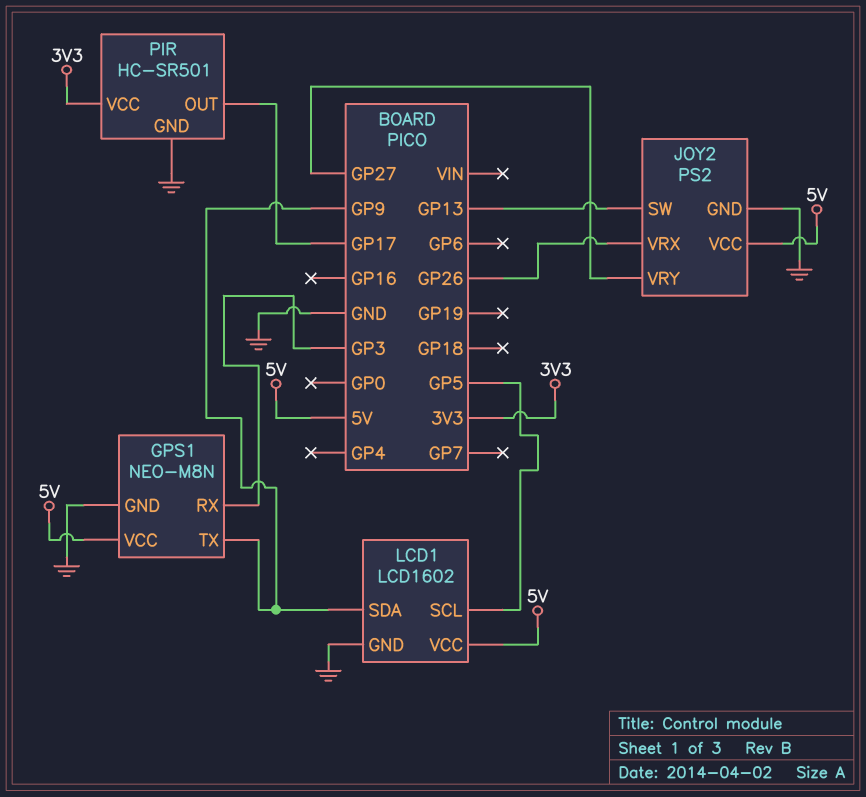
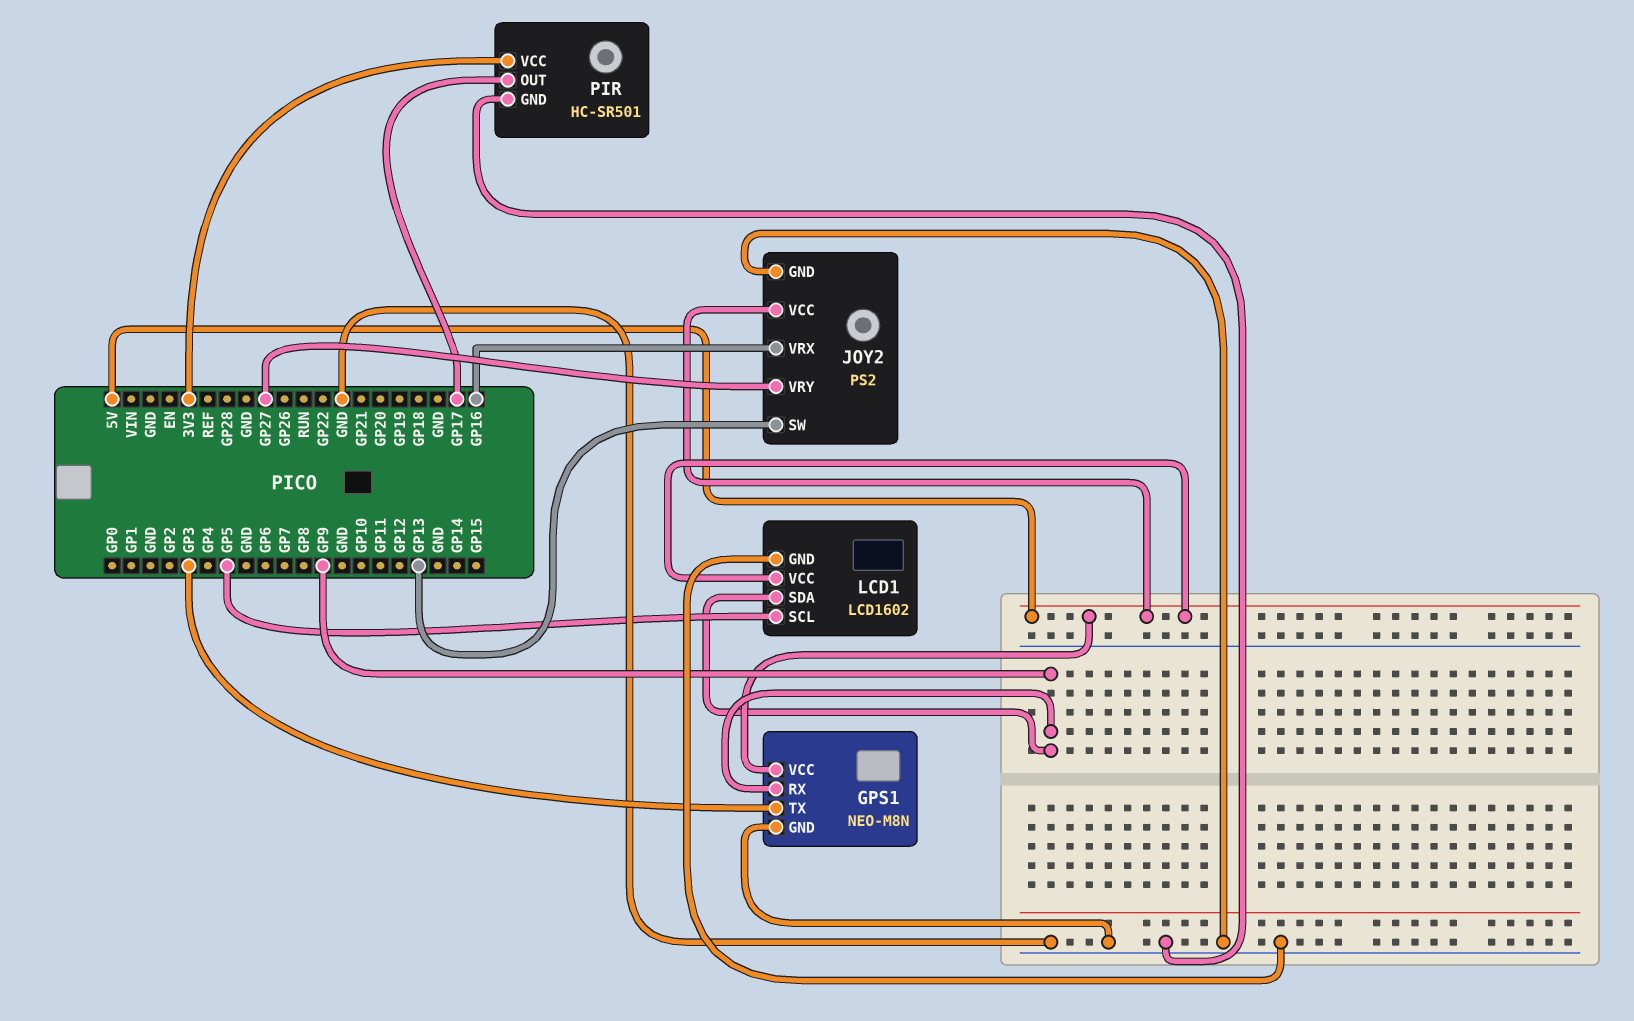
GPS1 pin RX: GP3 -> GP9
GPS1 pin TX: GP9 -> GP3
JOY2 pin VRX: GP26 -> GP16

